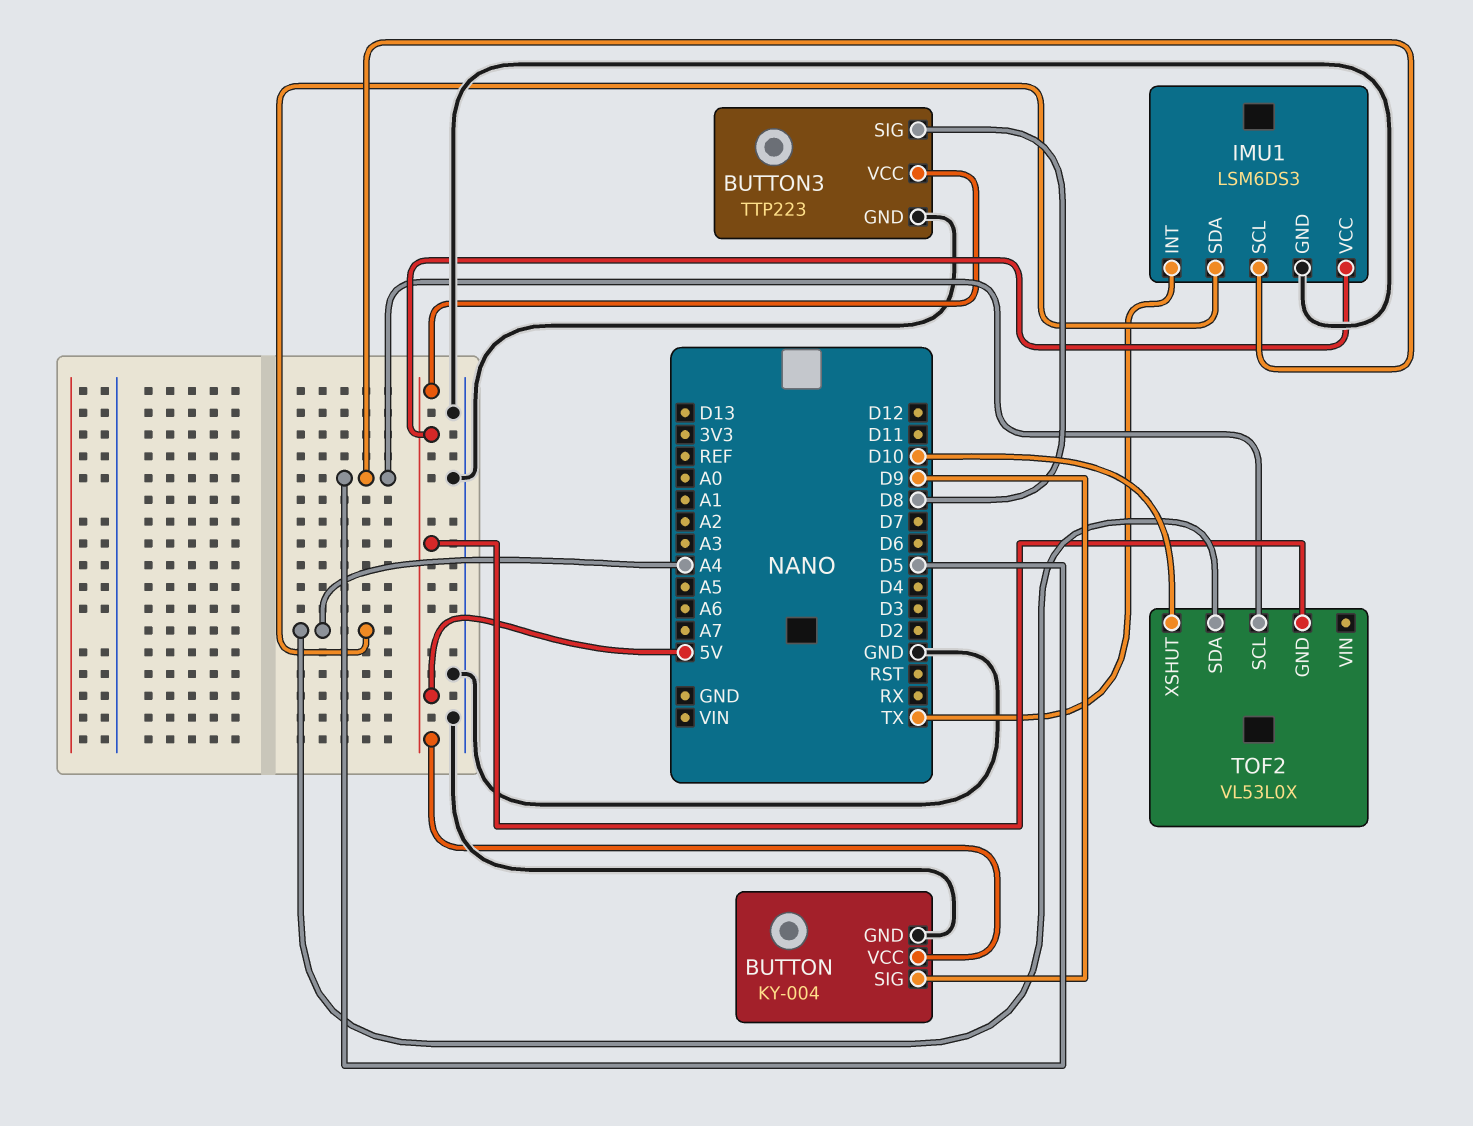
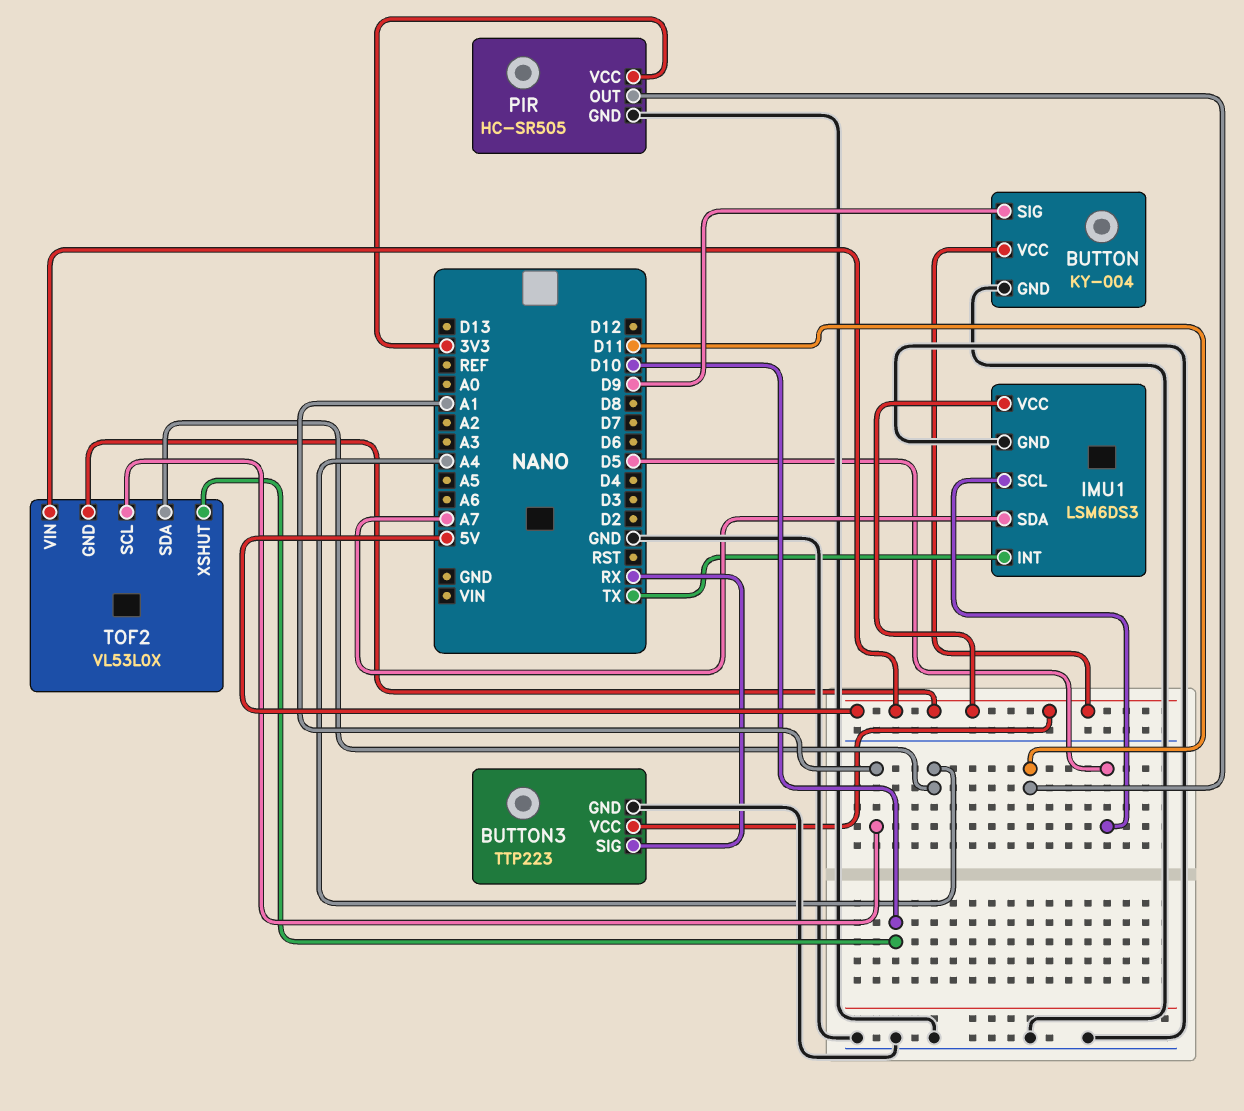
BUTTON3 pin SIG: D8 -> RX
IMU1 pin SDA: A4 -> A7
PIR: none -> HC-SR505
PIR pin GND: none -> GND
PIR pin OUT: none -> D11
PIR pin VCC: none -> 3V3
TOF2 pin SCL: D5 -> A1
TOF2 pin VIN: none -> 5V

